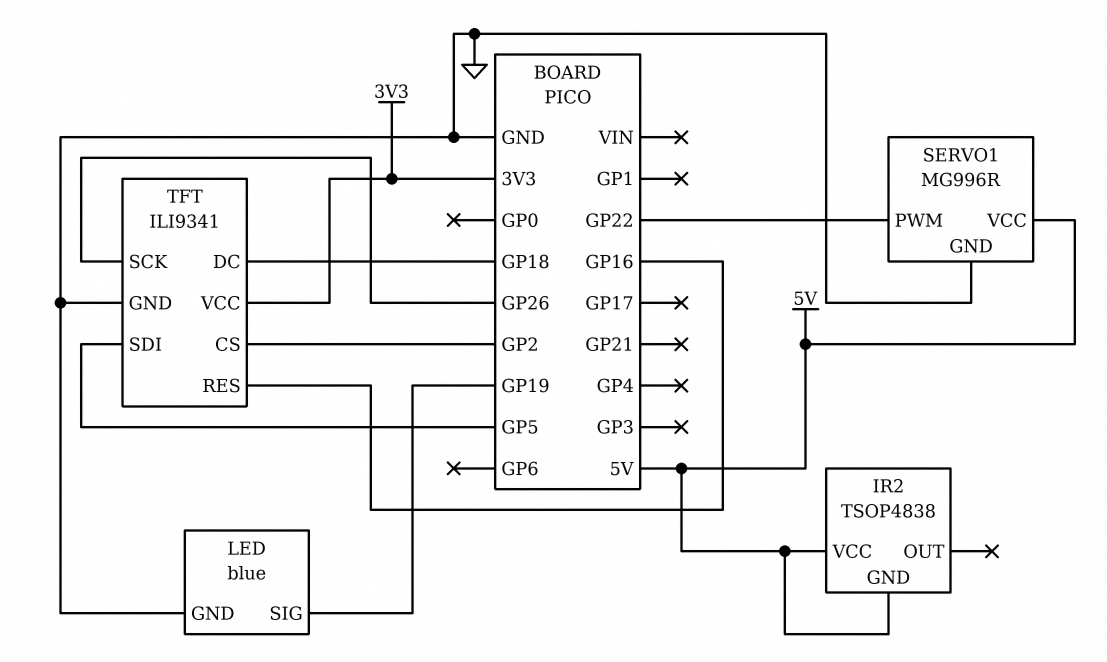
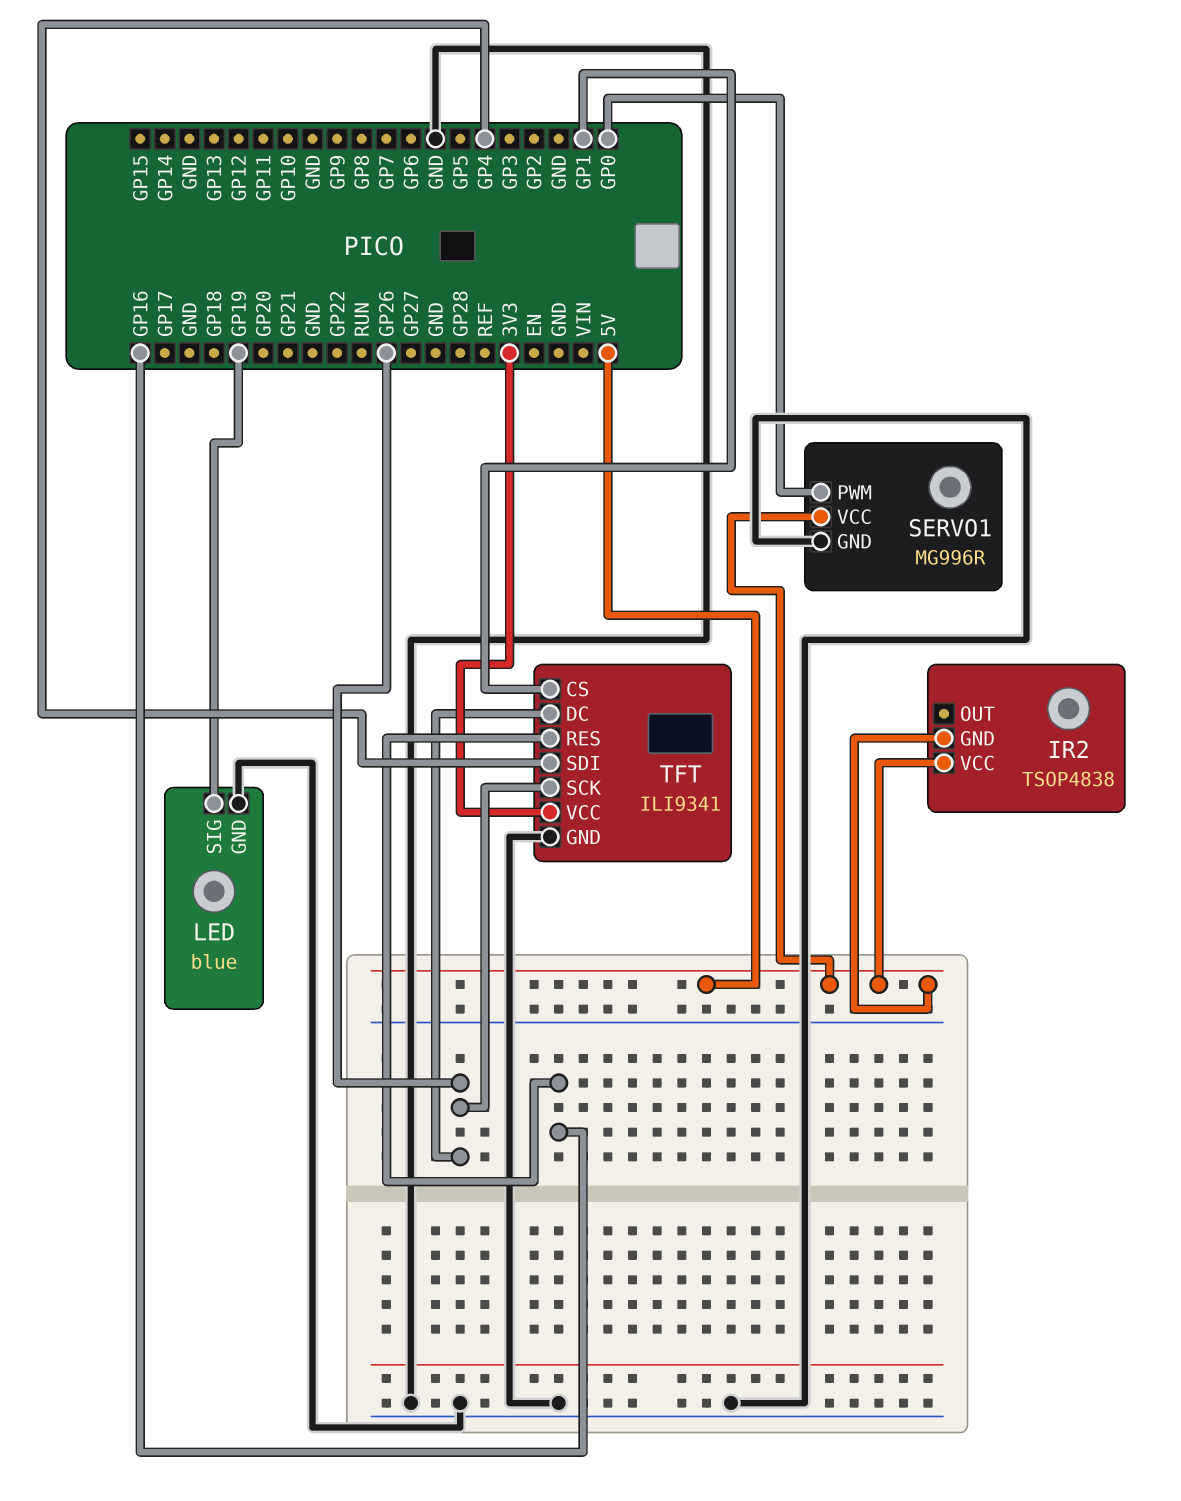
SERVO1 pin PWM: GP22 -> GP0
TFT pin CS: GP2 -> GP1
TFT pin DC: GP18 -> GP26
TFT pin SDI: GP5 -> GP4

